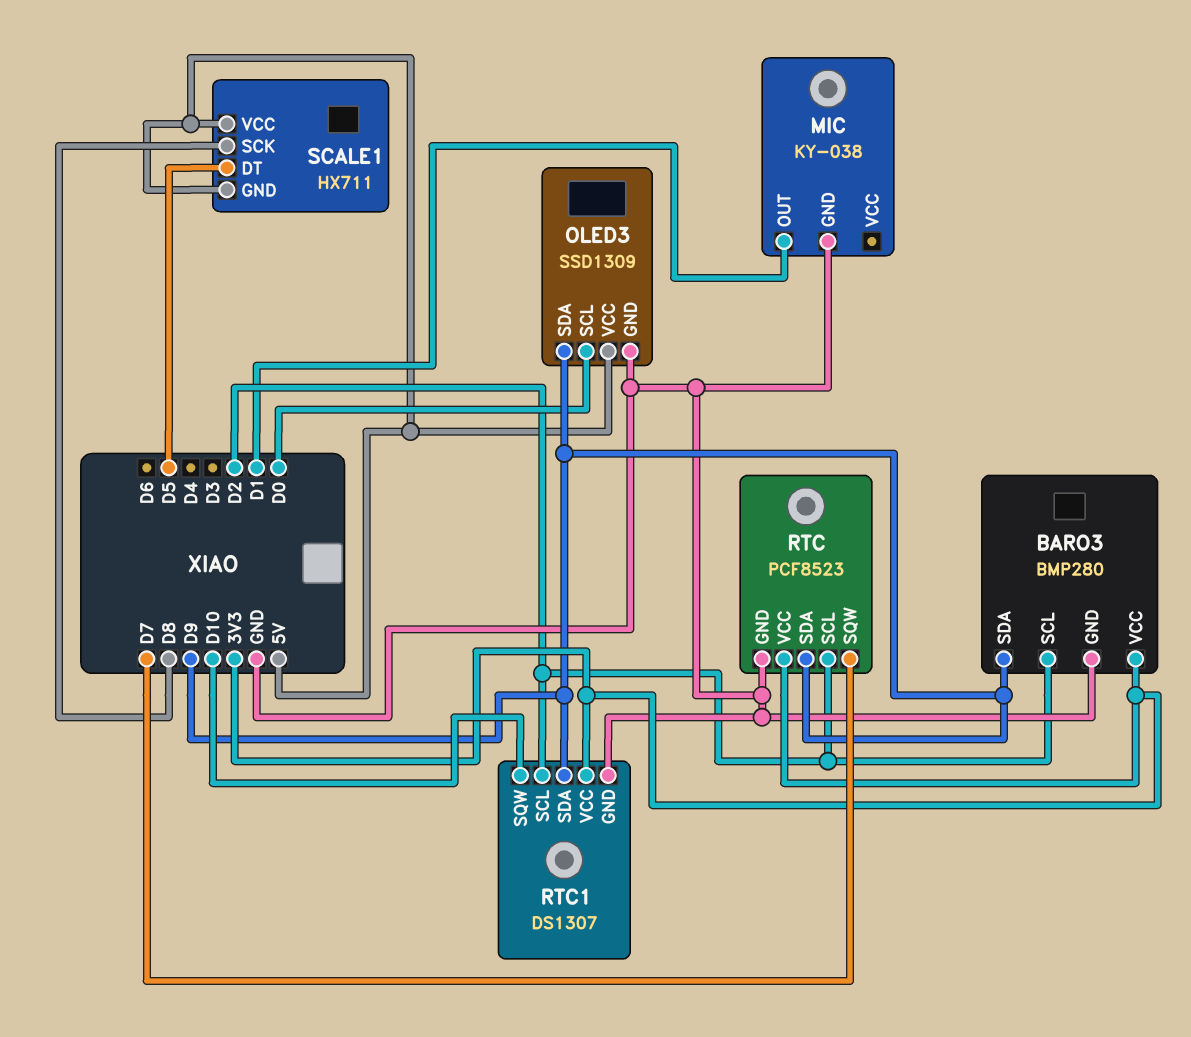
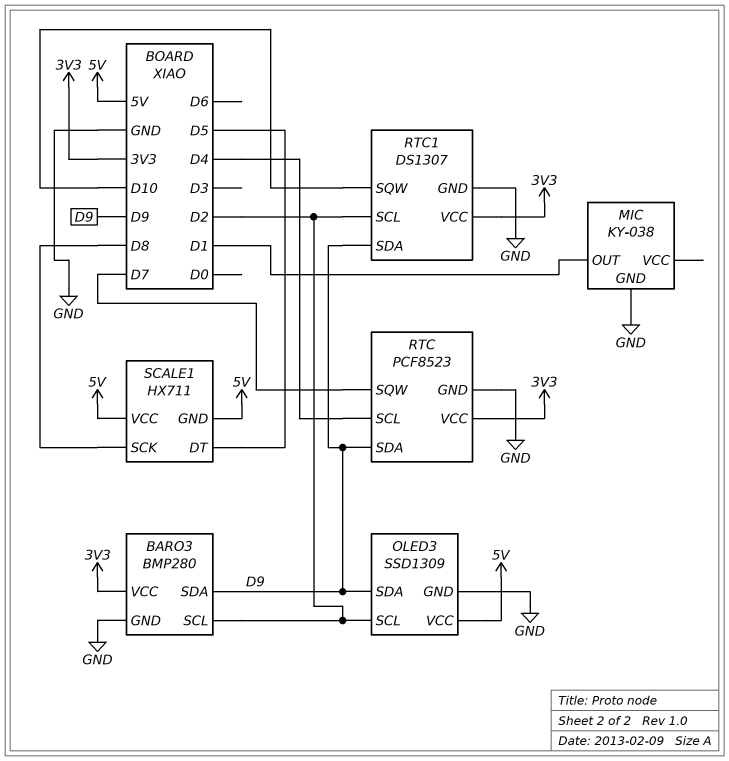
OLED3 pin SCL: D0 -> D2
RTC pin SCL: D2 -> D4

